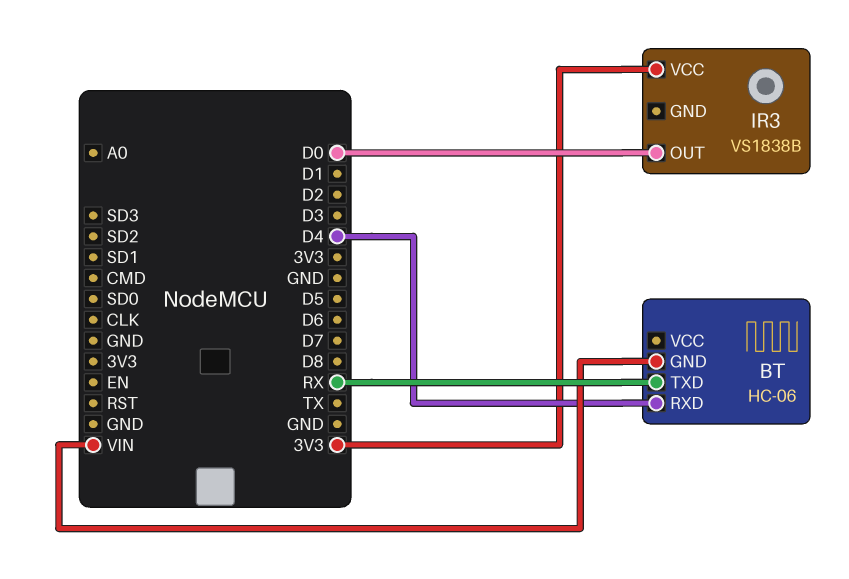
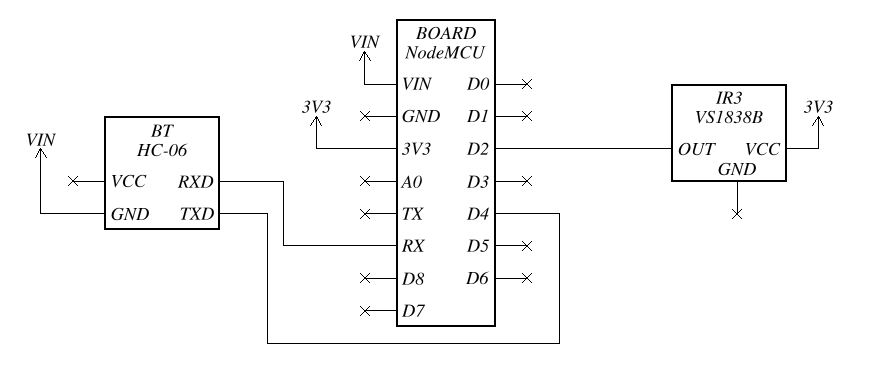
BT pin RXD: D4 -> RX
BT pin TXD: RX -> D4
IR3 pin OUT: D0 -> D2

